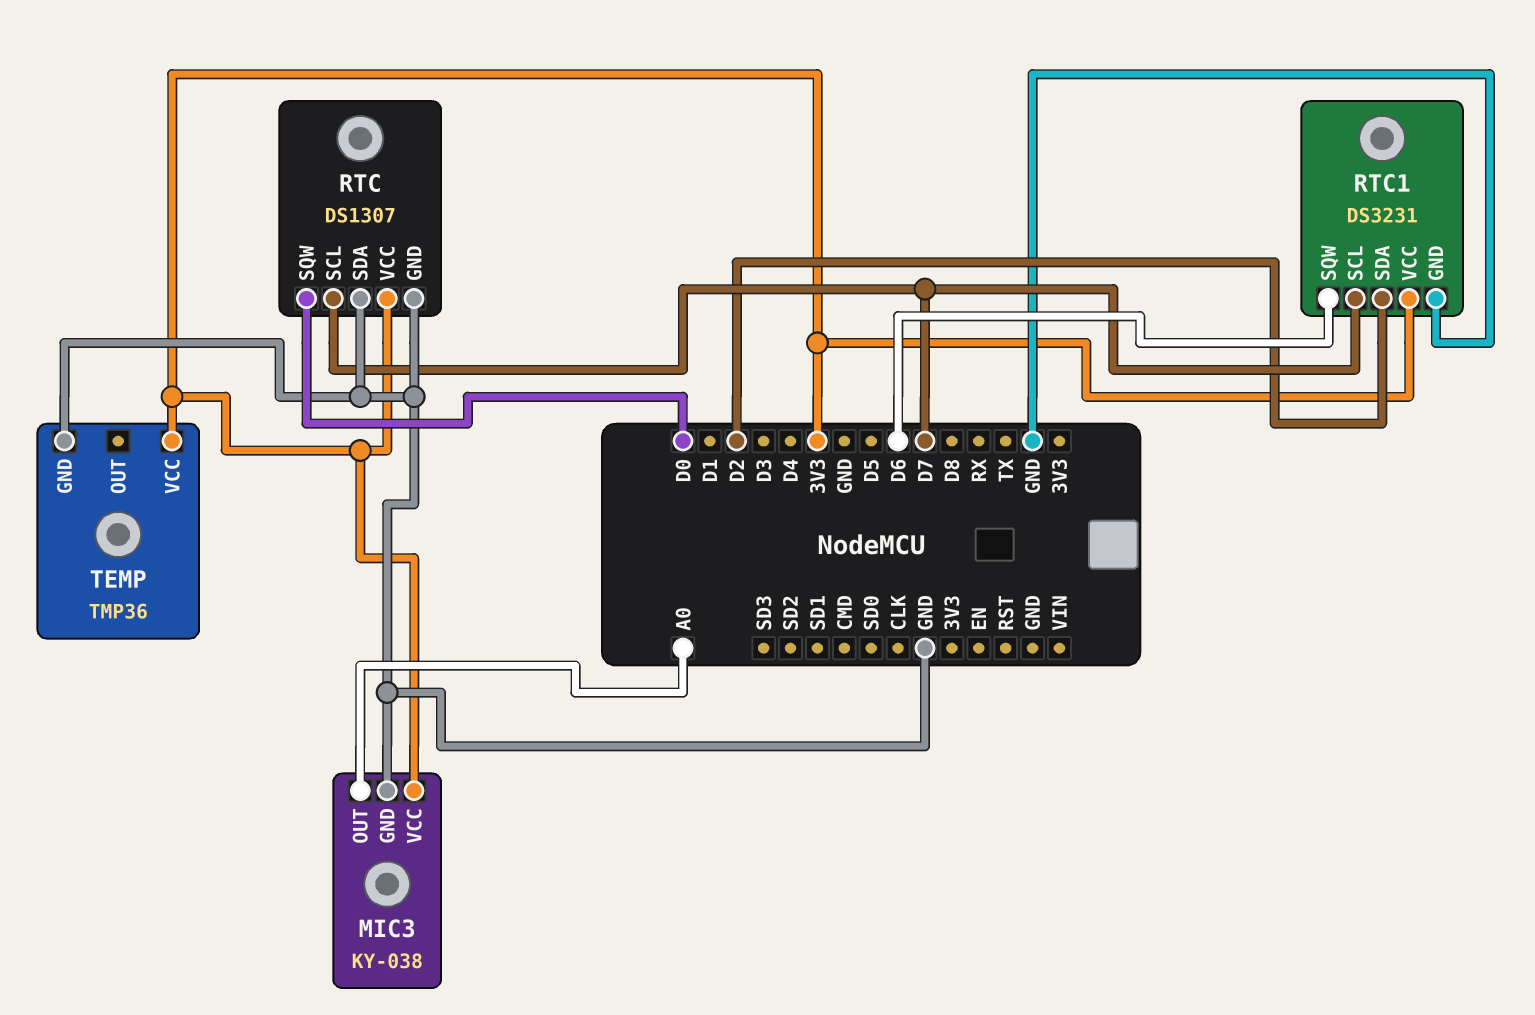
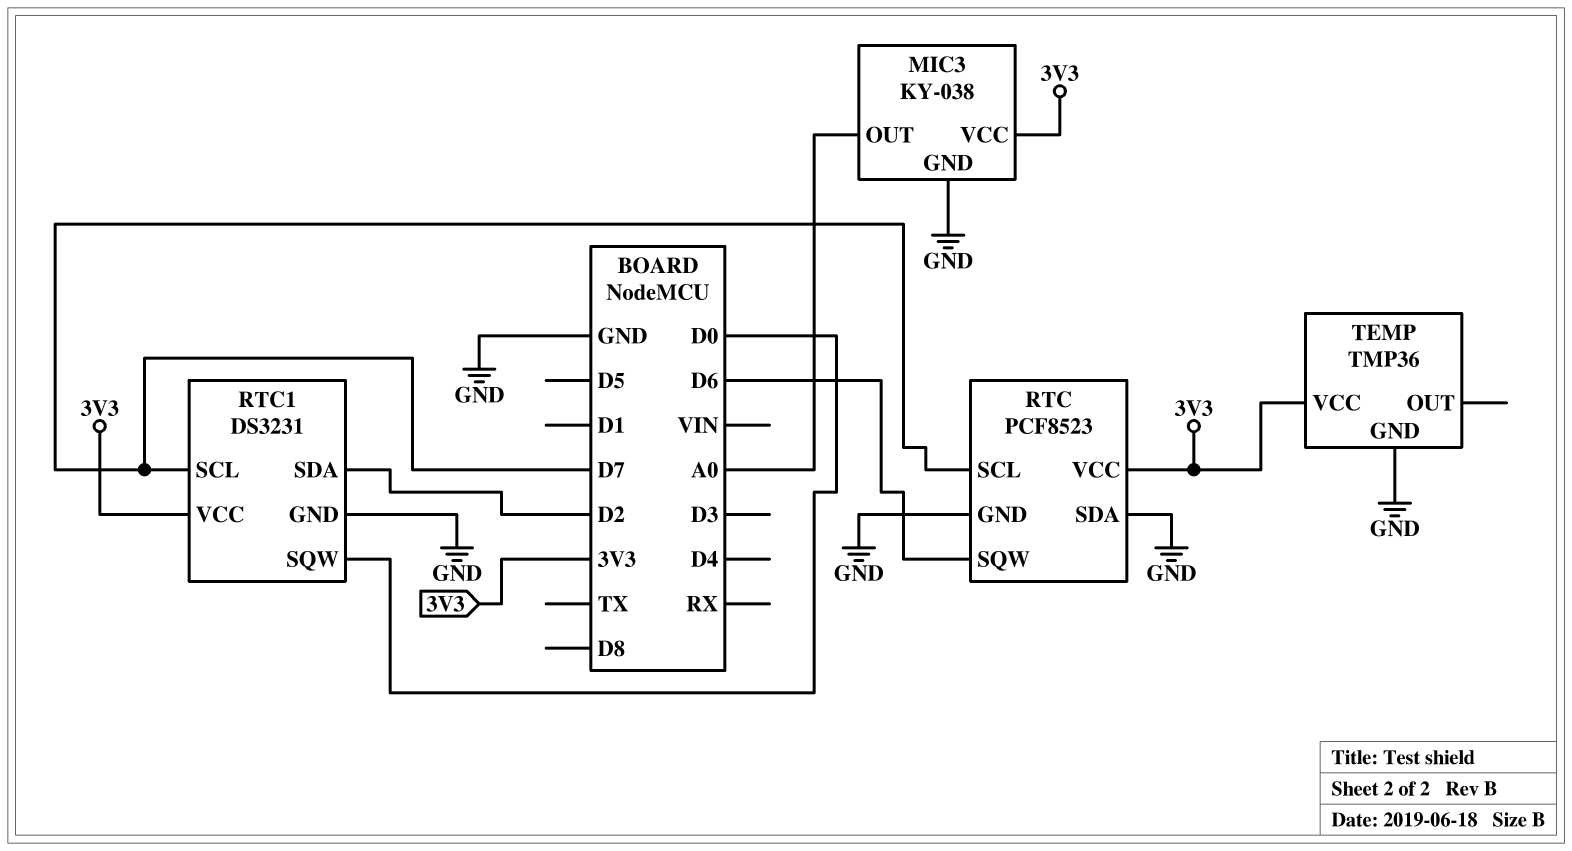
RTC: DS1307 -> PCF8523
RTC pin SQW: D0 -> D6
RTC1 pin SQW: D6 -> D0

